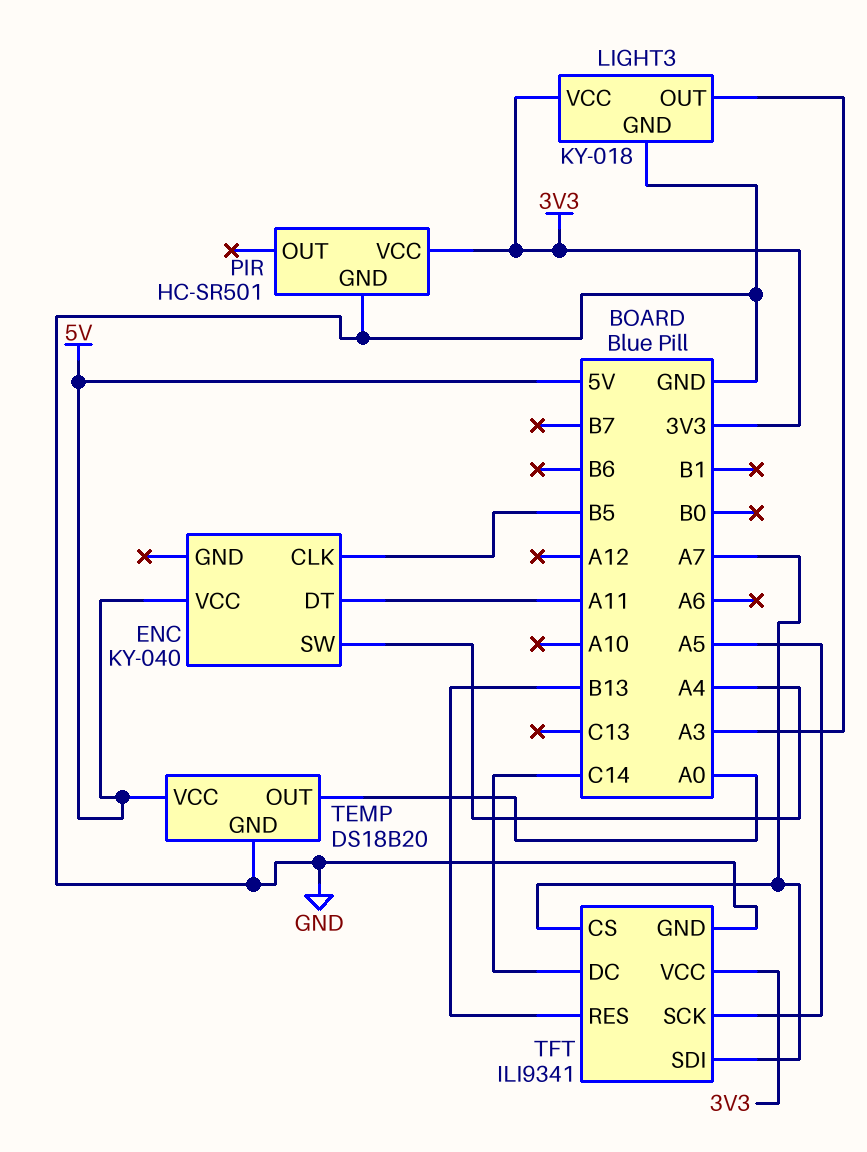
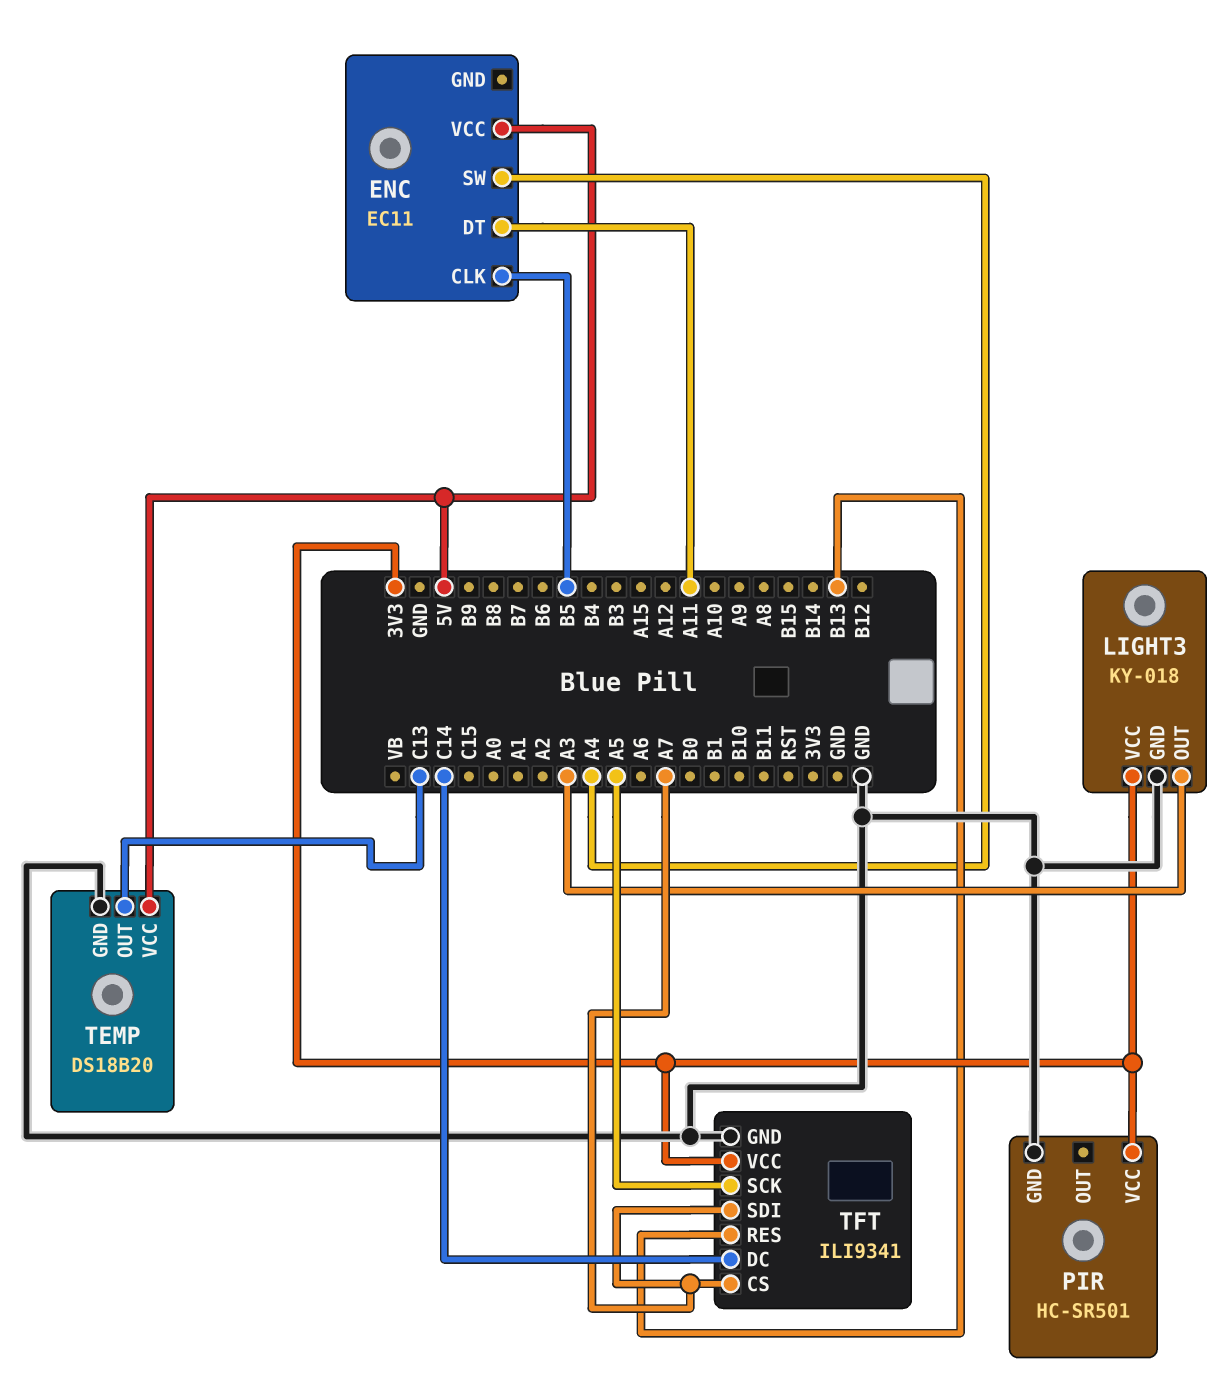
ENC: KY-040 -> EC11
TEMP pin OUT: A0 -> C13

